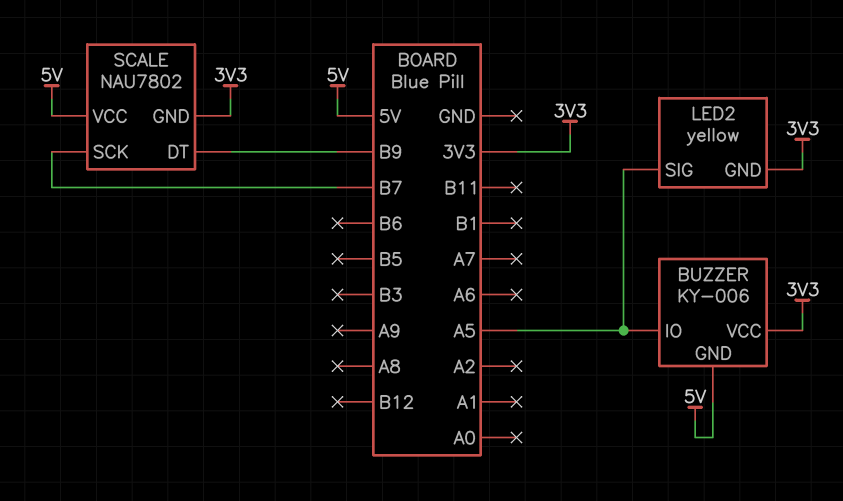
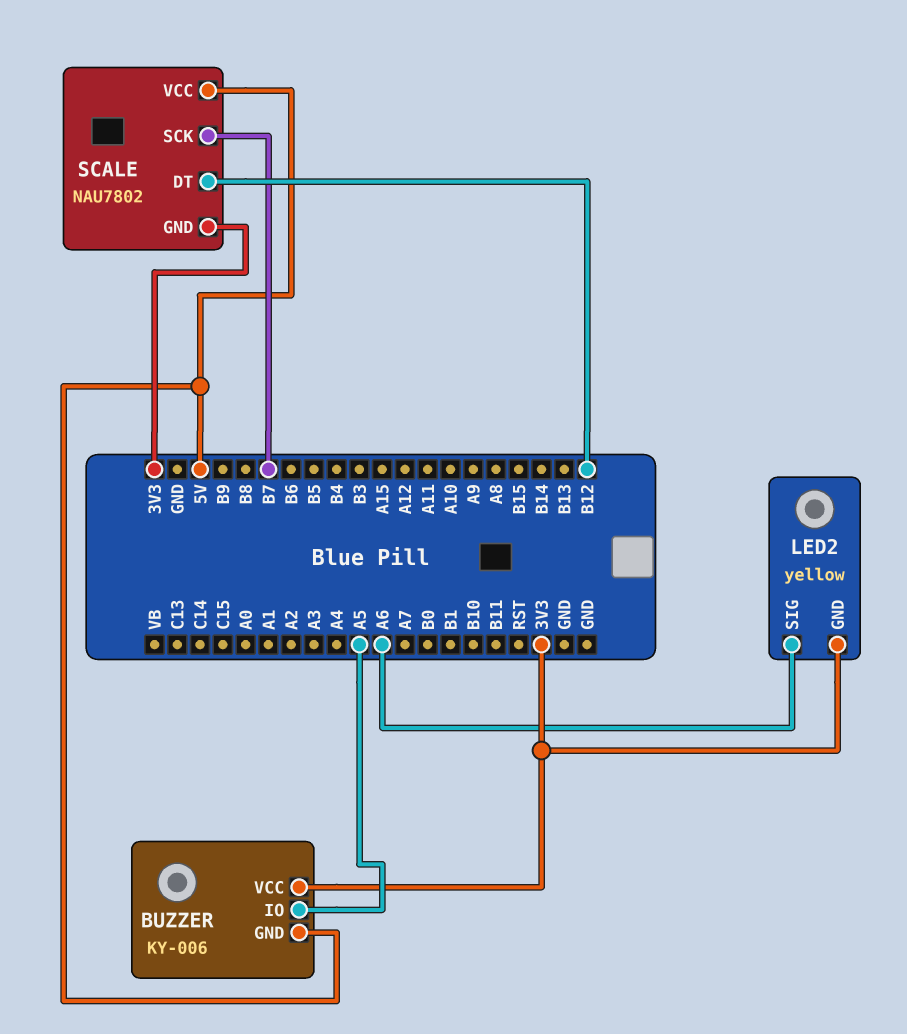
LED2 pin SIG: A5 -> A6
SCALE pin DT: B9 -> B12

